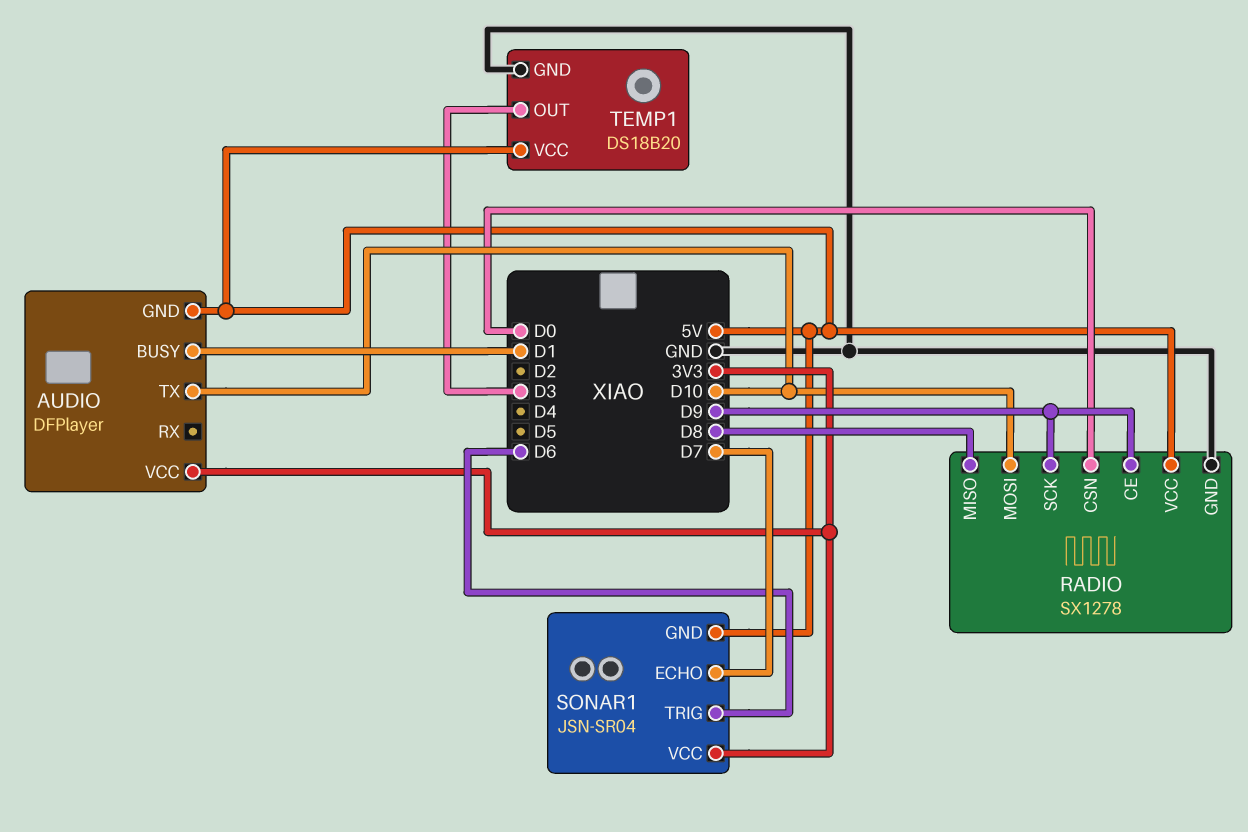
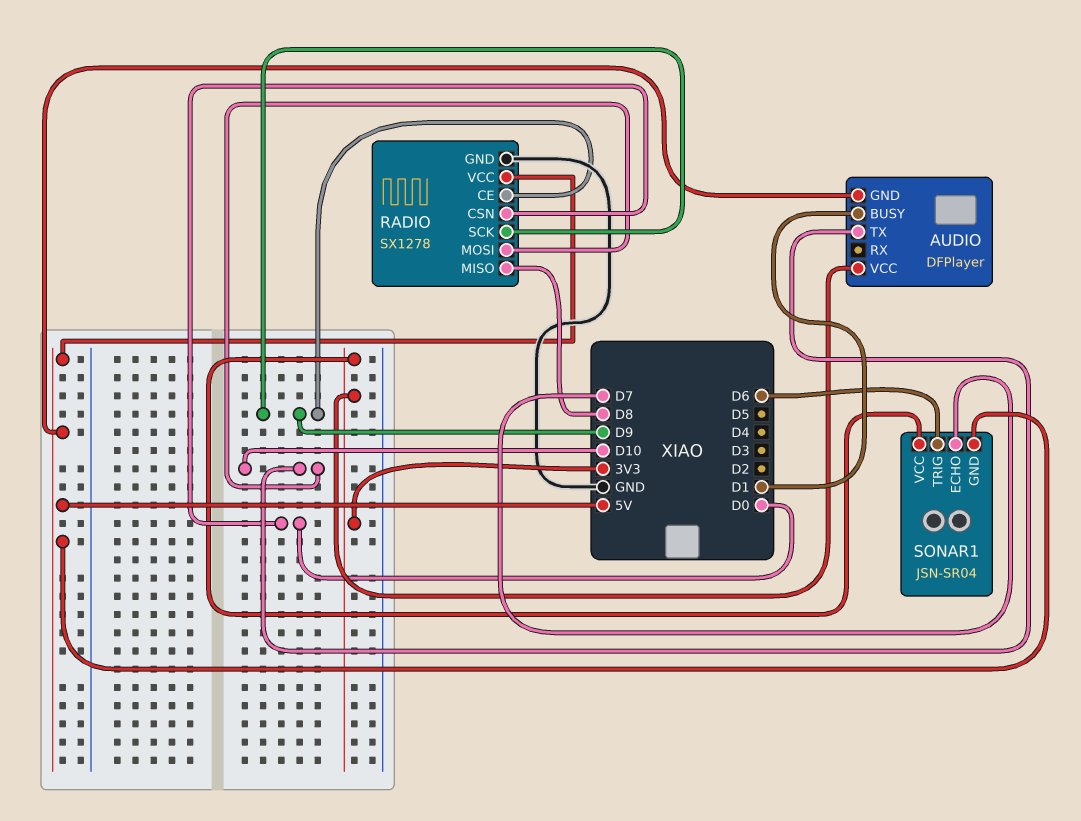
TEMP1: DS18B20 -> none
TEMP1 pin GND: GND -> none
TEMP1 pin OUT: D3 -> none
TEMP1 pin VCC: 5V -> none

